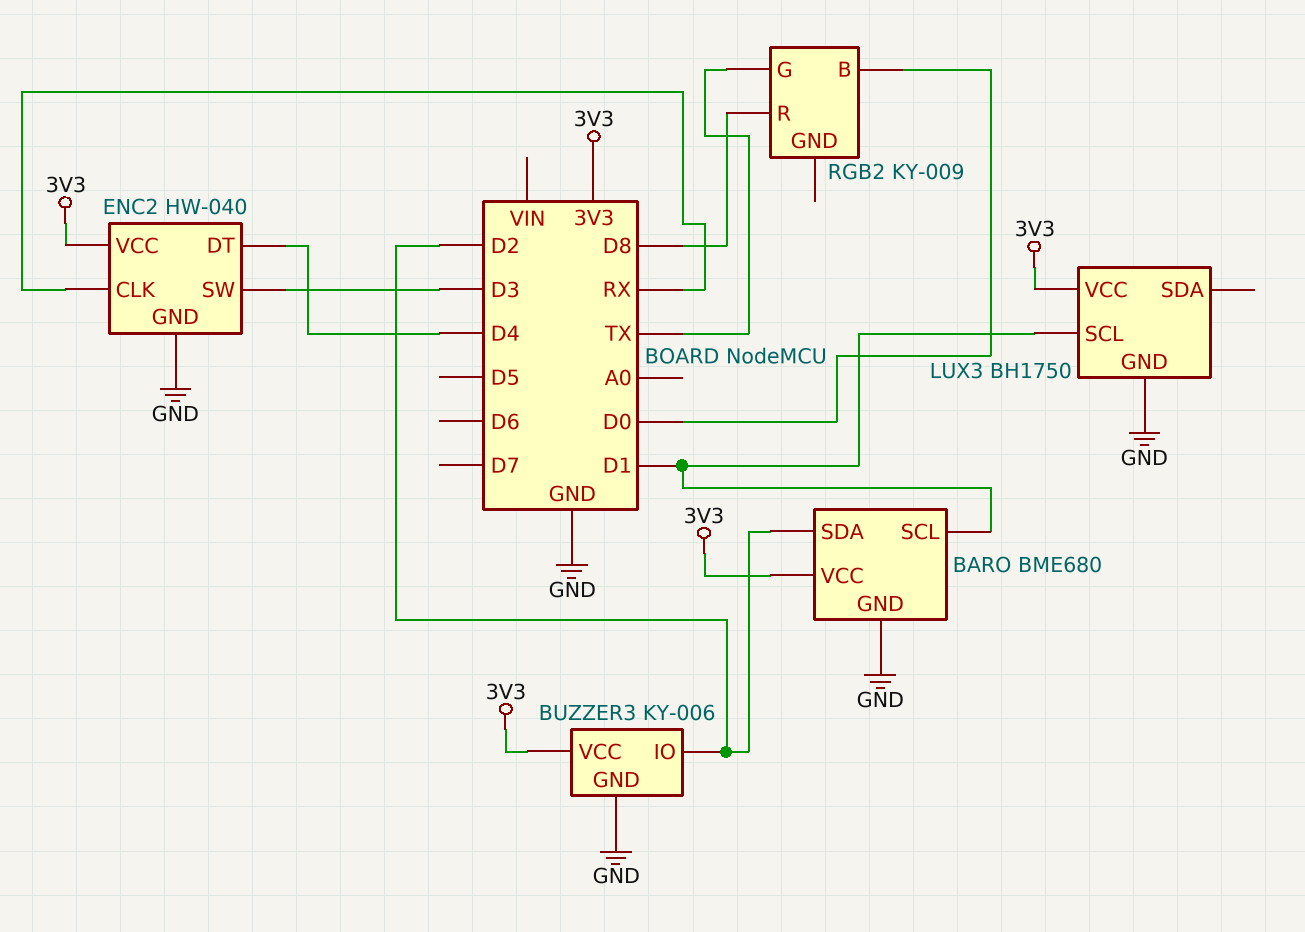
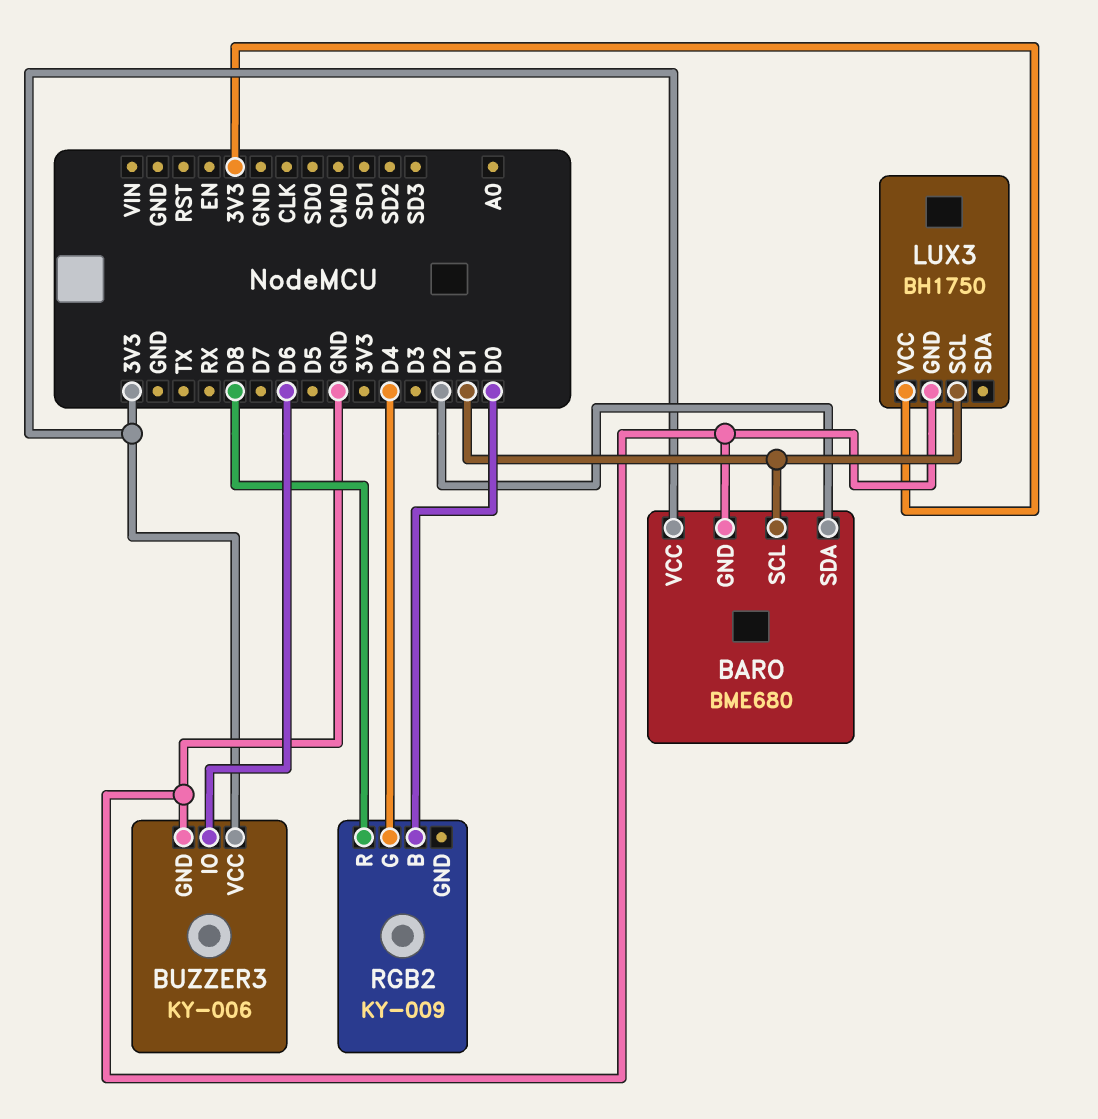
BUZZER3 pin IO: D2 -> D6
ENC2: HW-040 -> none
ENC2 pin CLK: RX -> none
ENC2 pin DT: D4 -> none
ENC2 pin GND: GND -> none
ENC2 pin SW: D3 -> none
ENC2 pin VCC: 3V3 -> none
RGB2 pin G: TX -> D4

